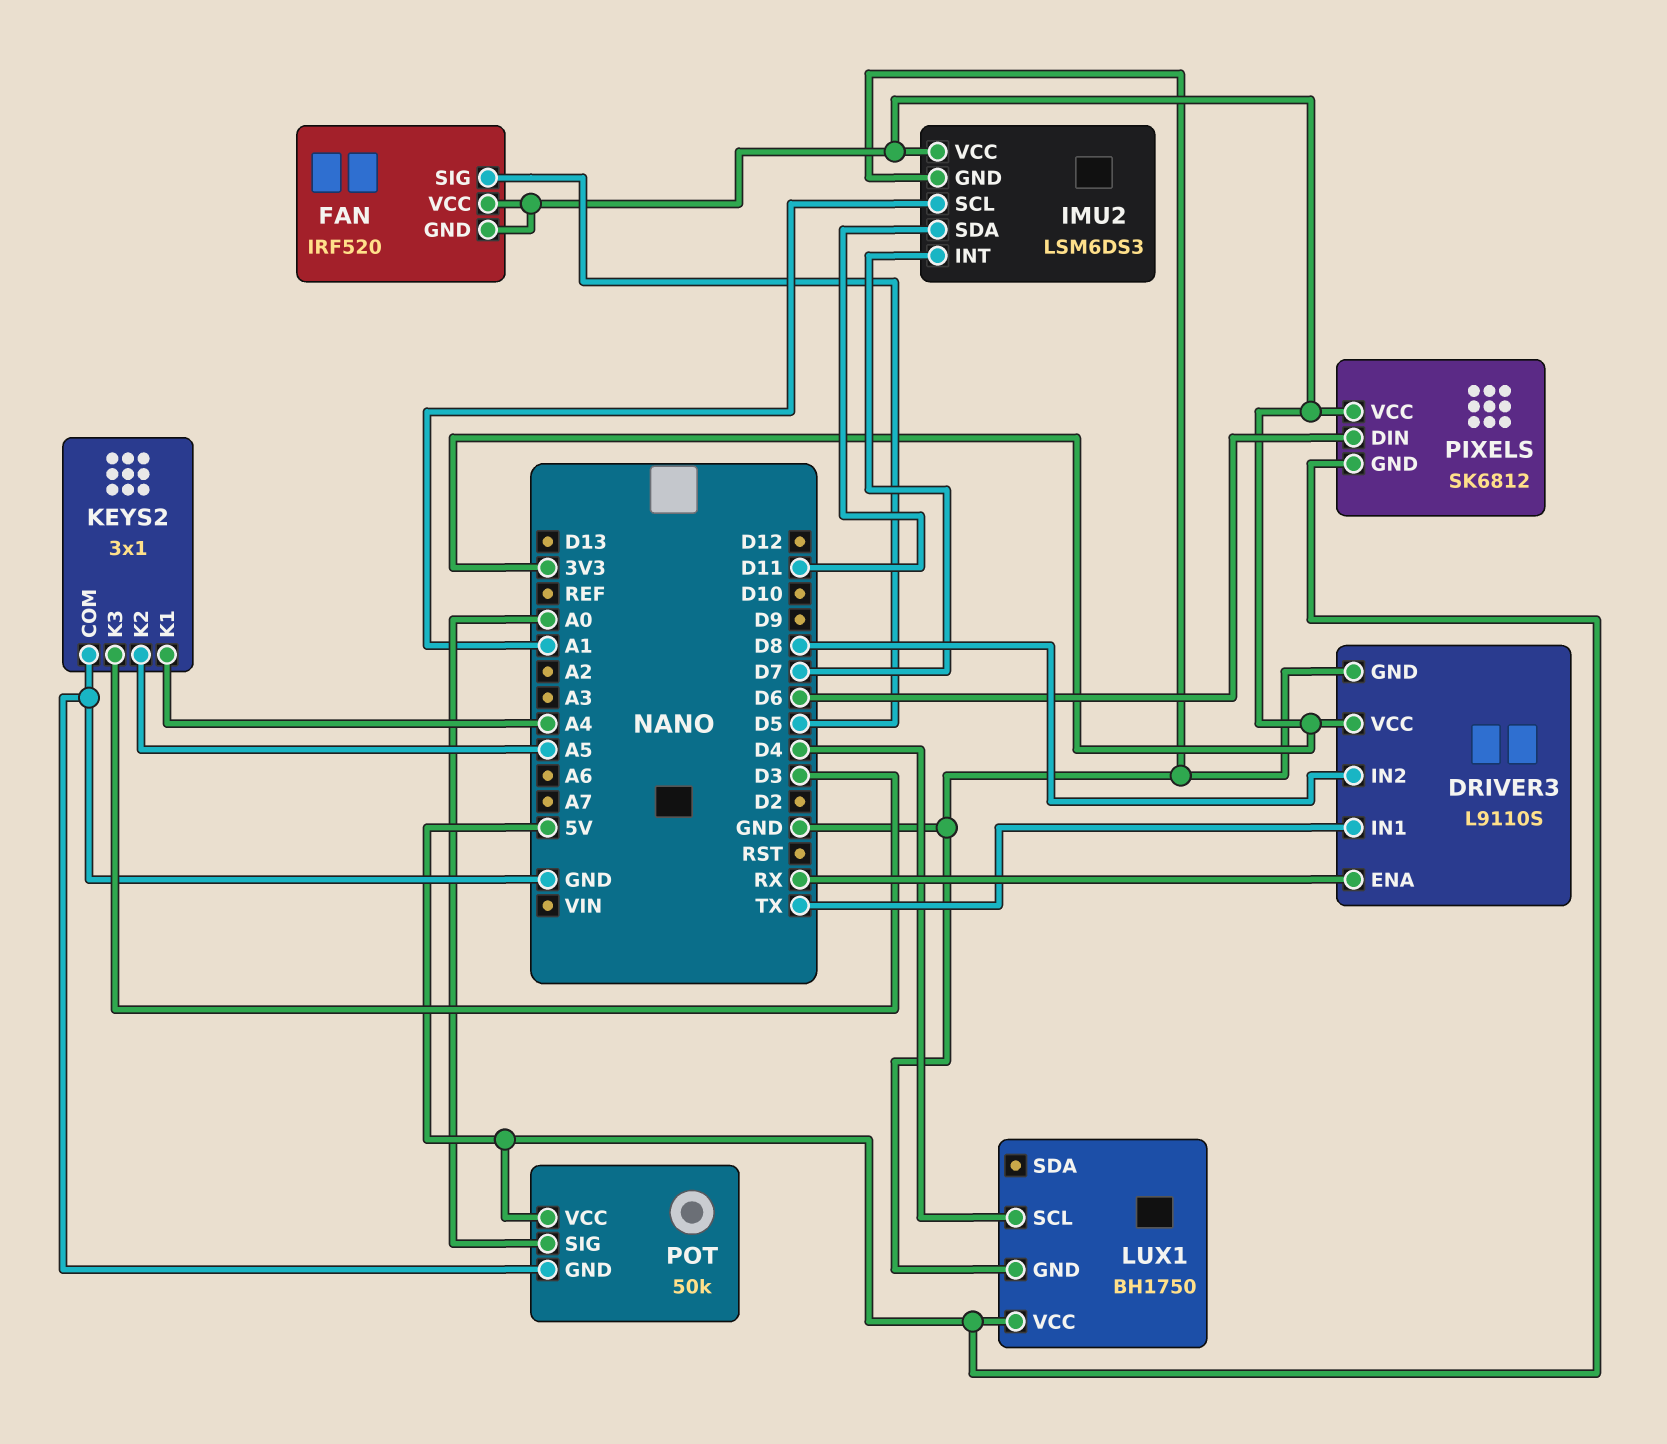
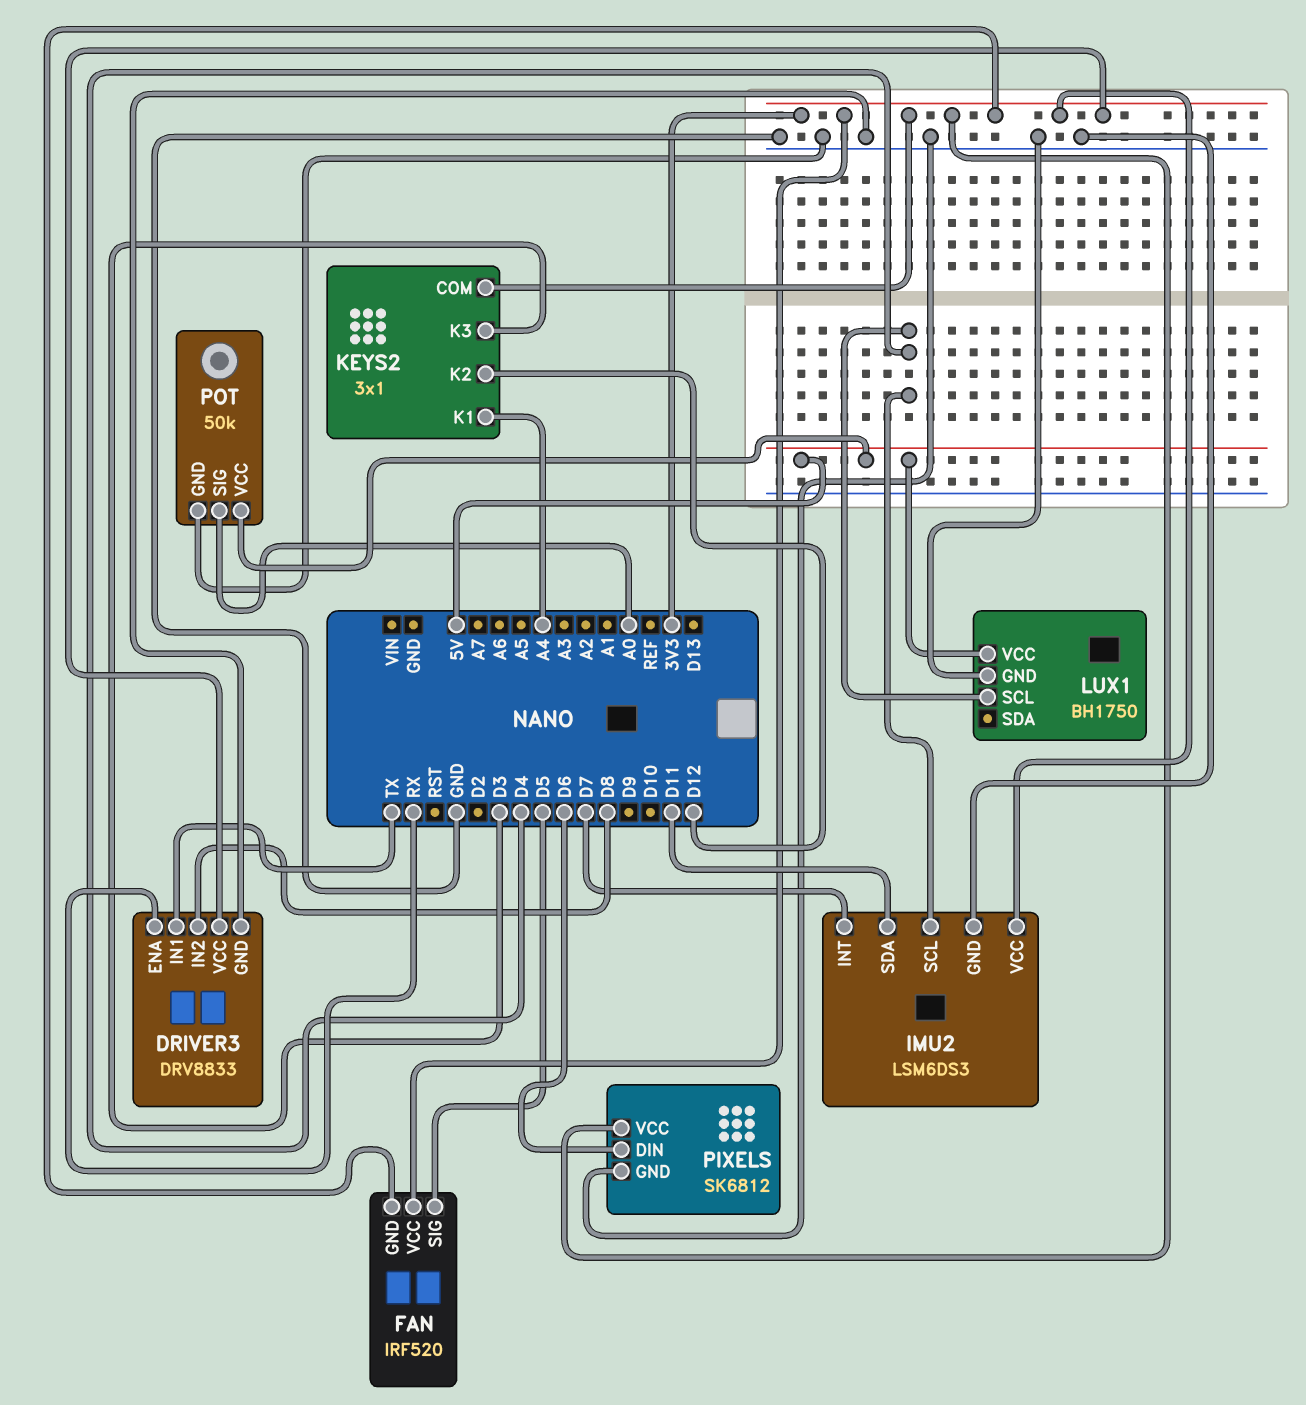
DRIVER3: L9110S -> DRV8833
IMU2 pin SCL: A1 -> D4
KEYS2 pin COM: GND -> 3V3
KEYS2 pin K2: A5 -> D12
PIXELS pin GND: 5V -> GND

